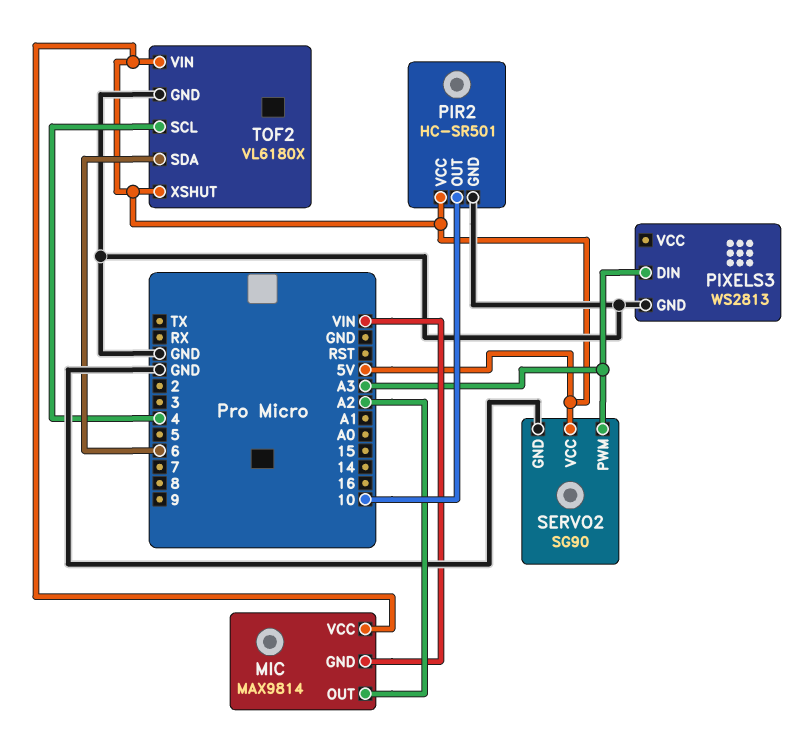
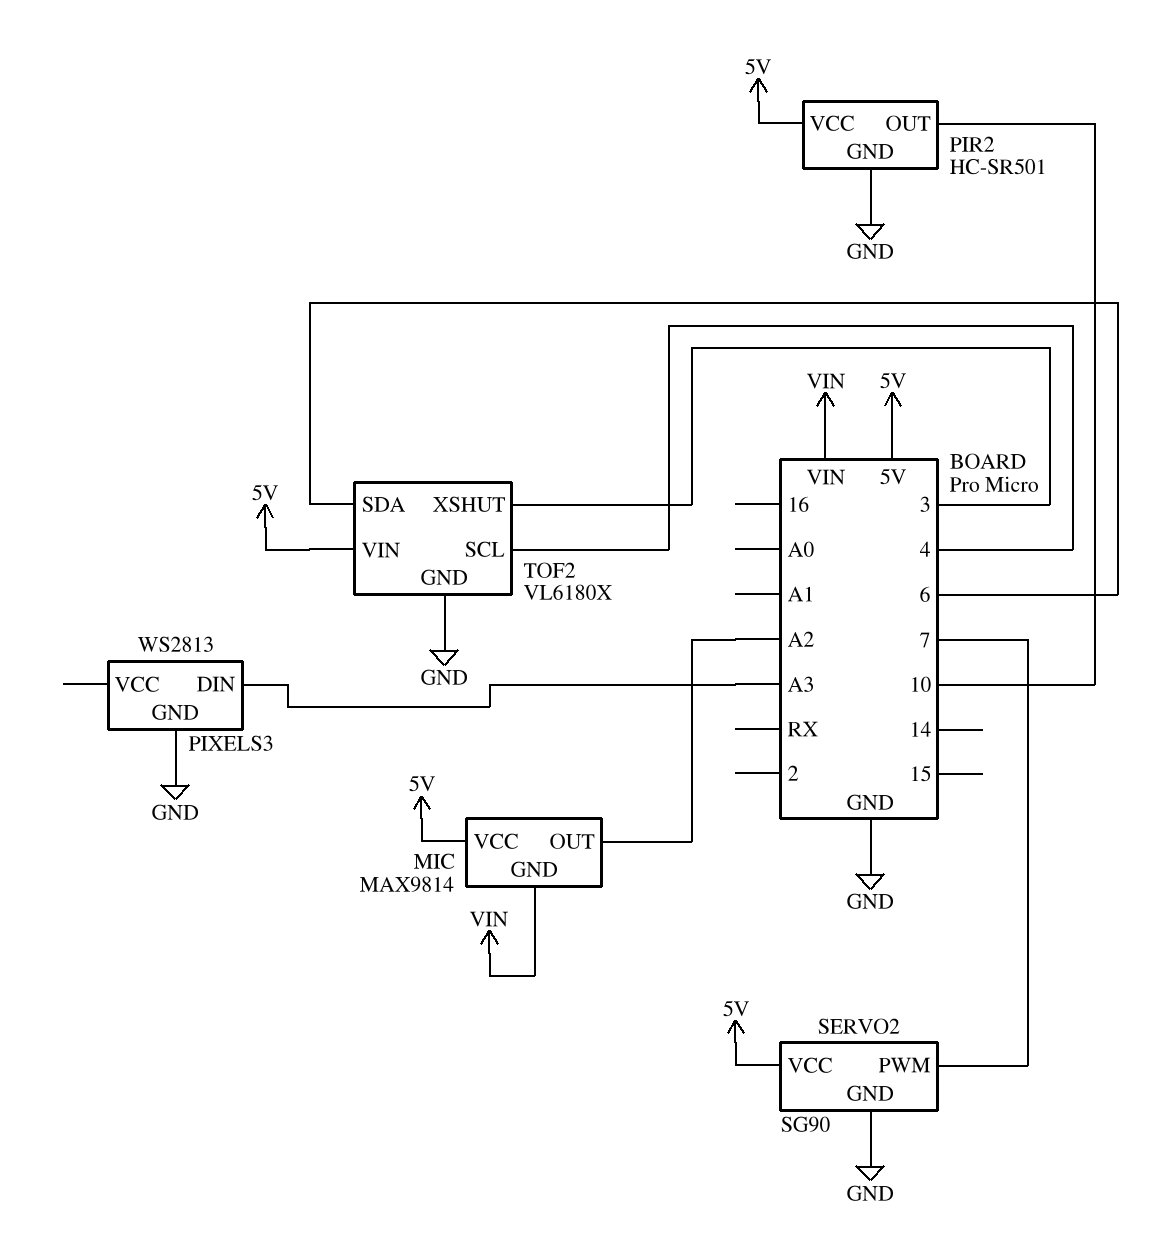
SERVO2 pin PWM: A3 -> 7
TOF2 pin XSHUT: 5V -> 3

